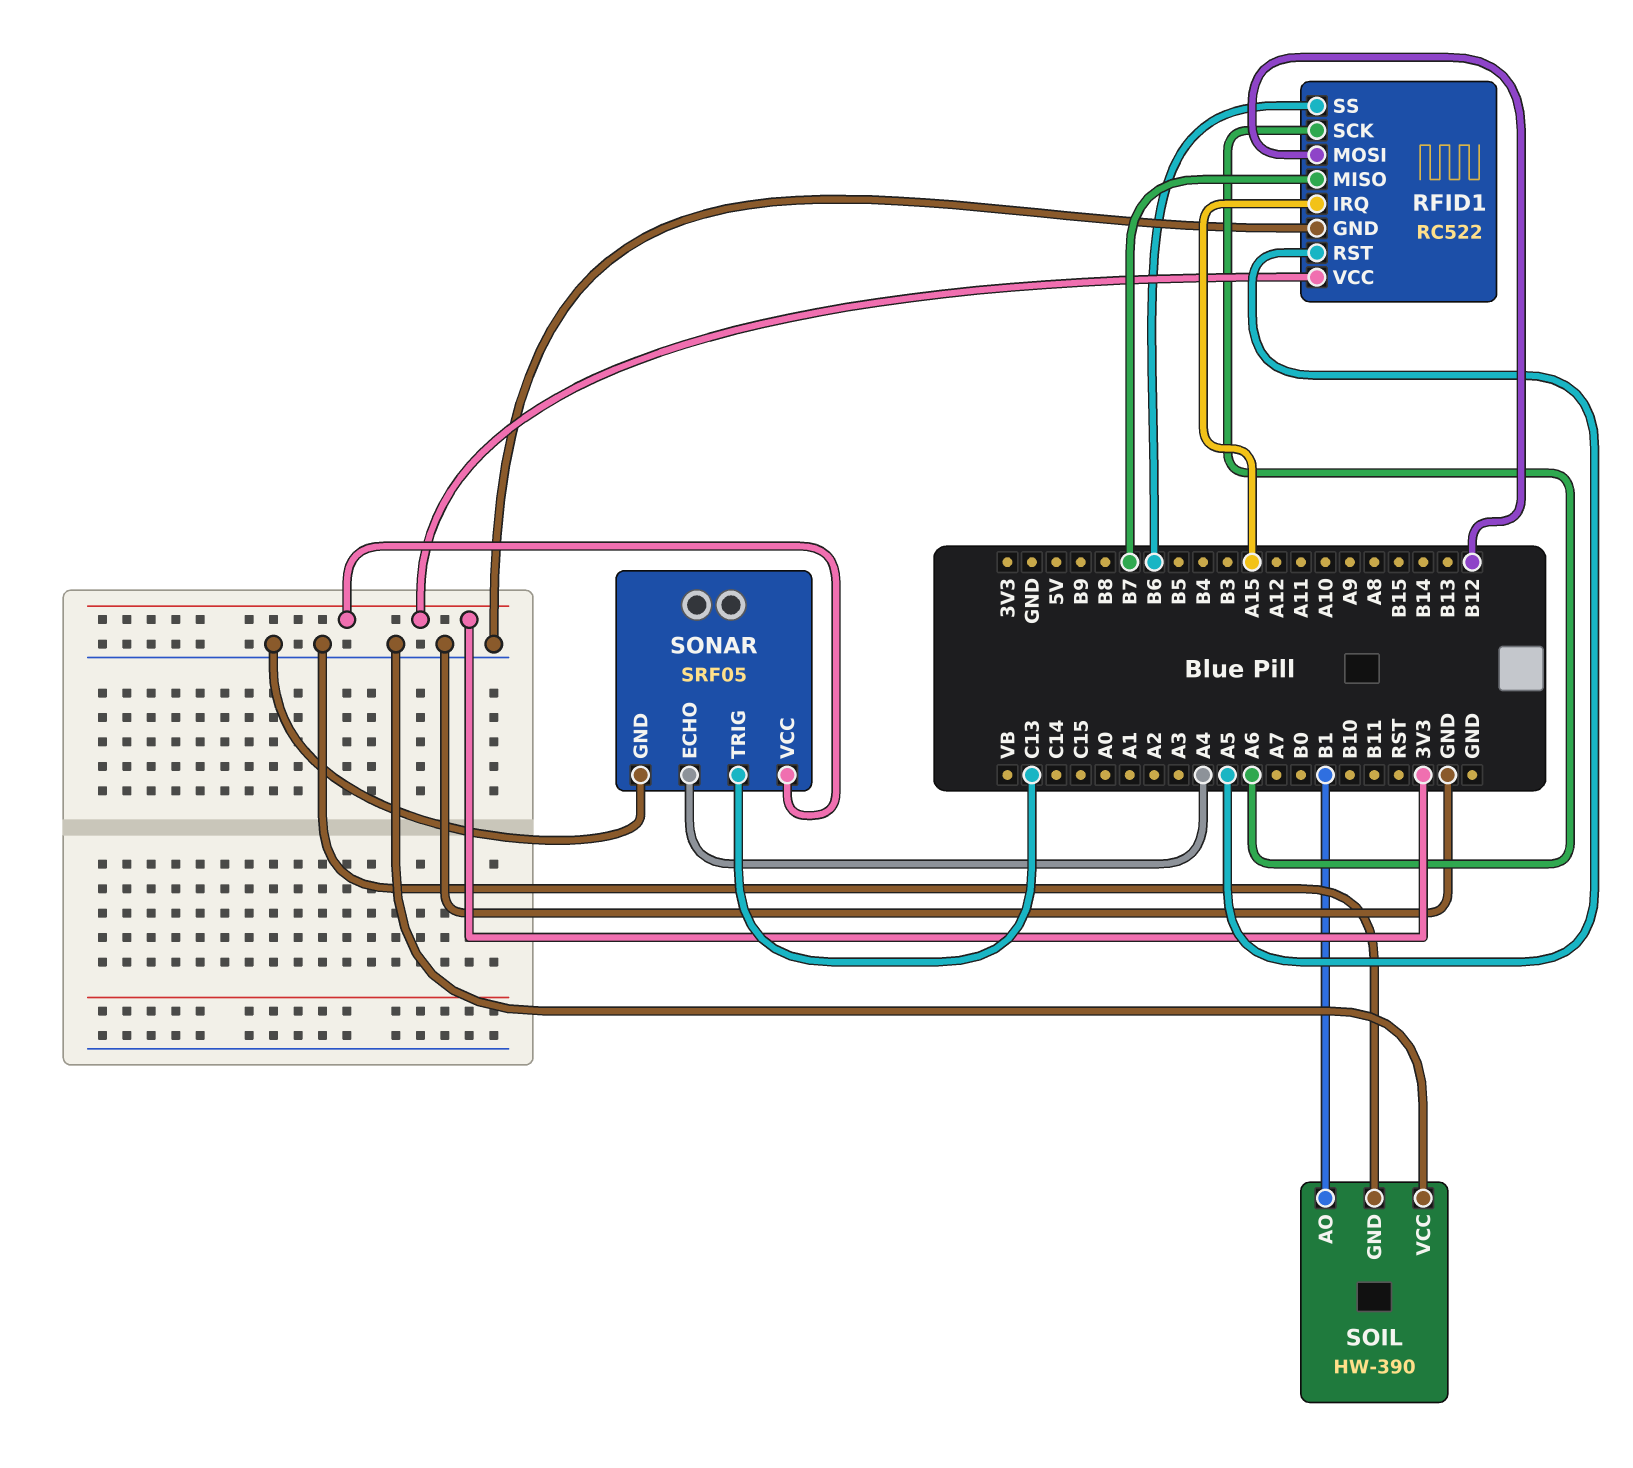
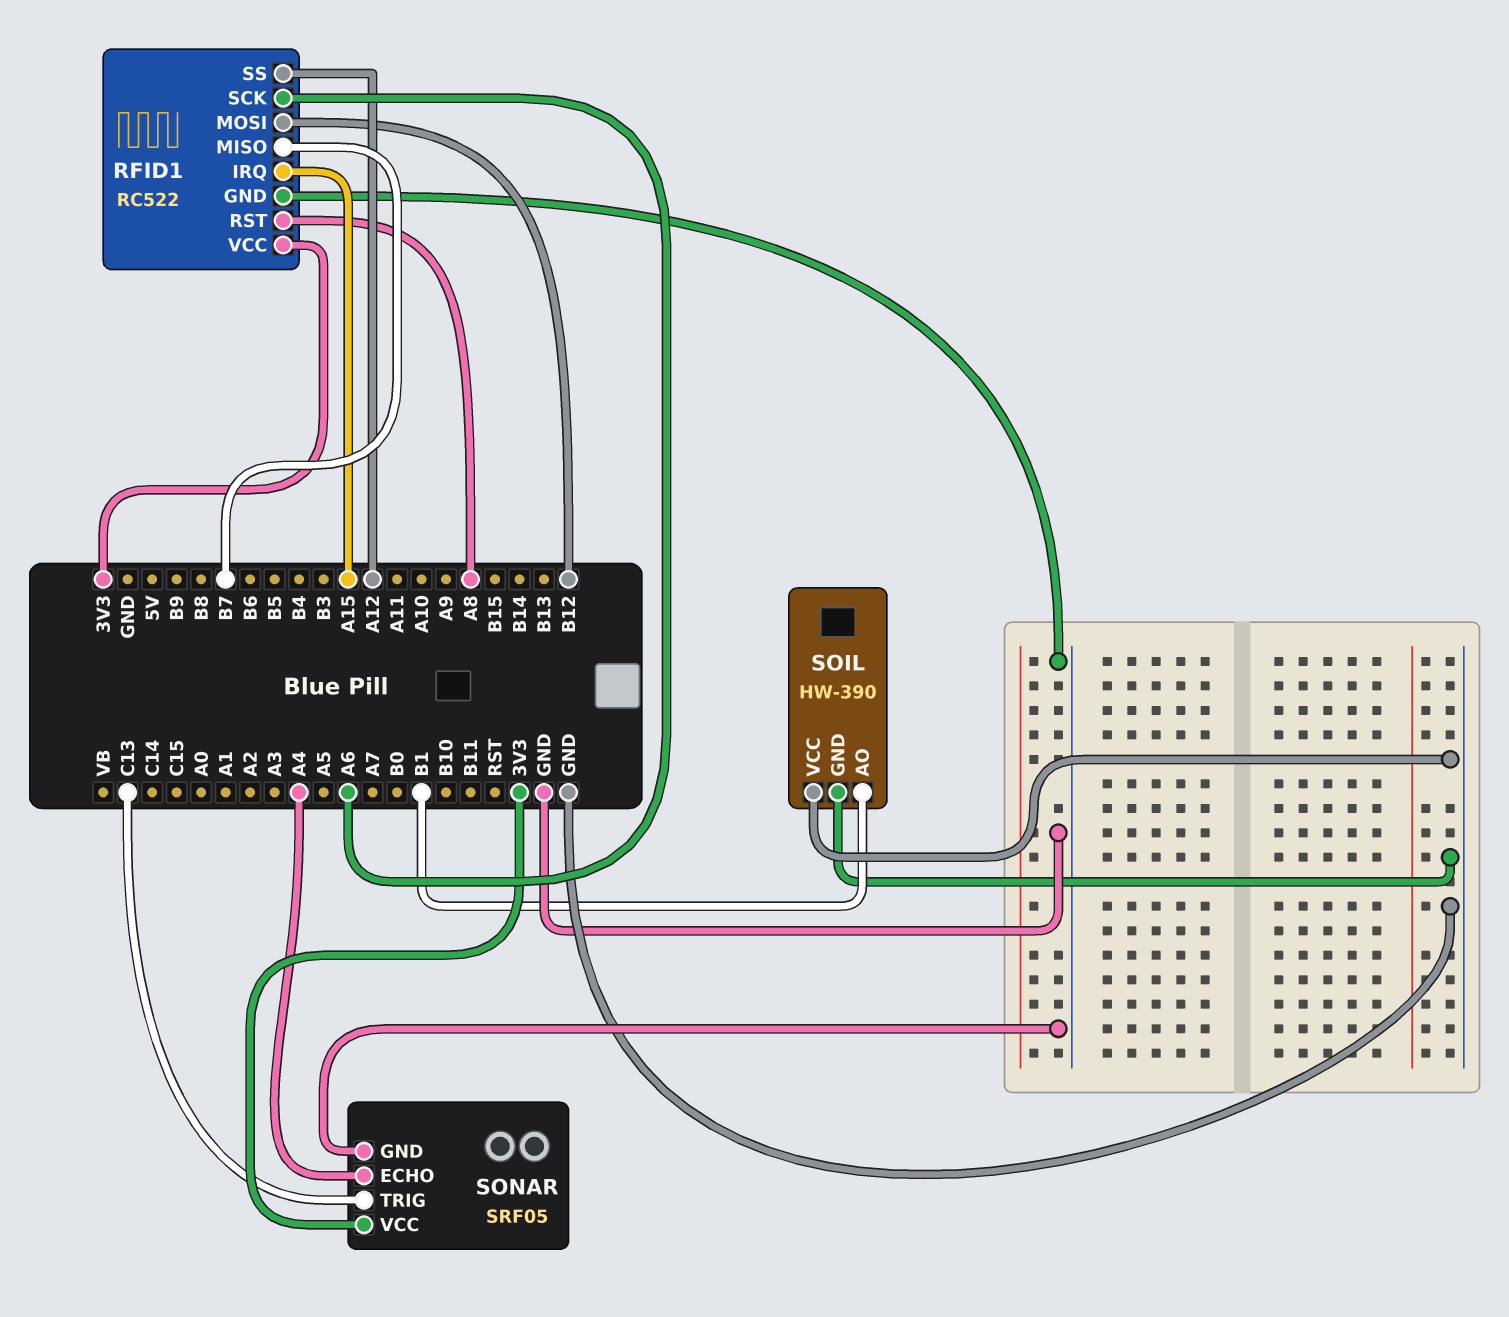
RFID1 pin RST: A5 -> A8
RFID1 pin SS: B6 -> A12

